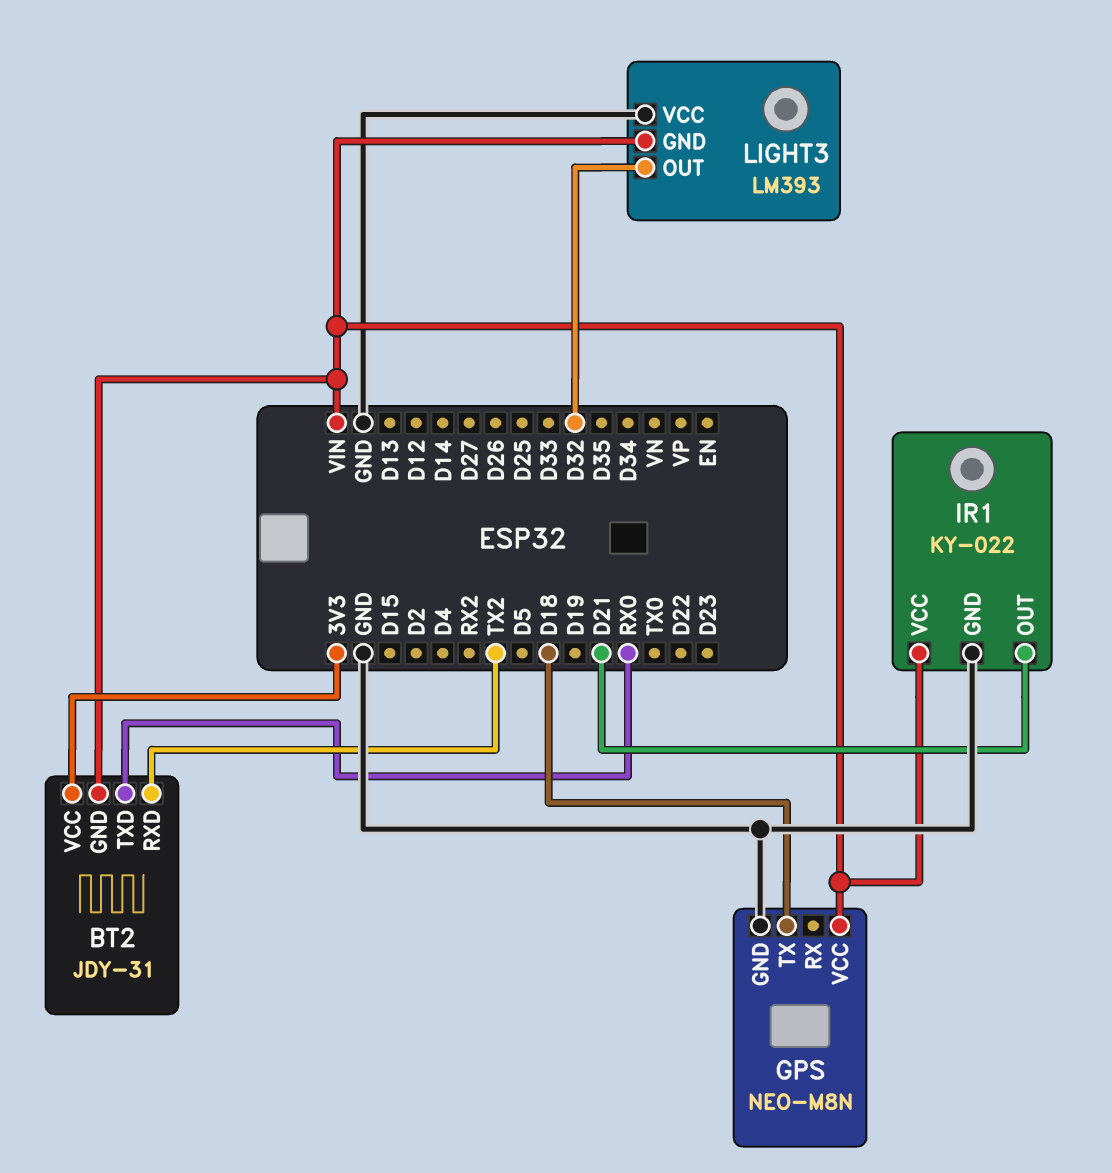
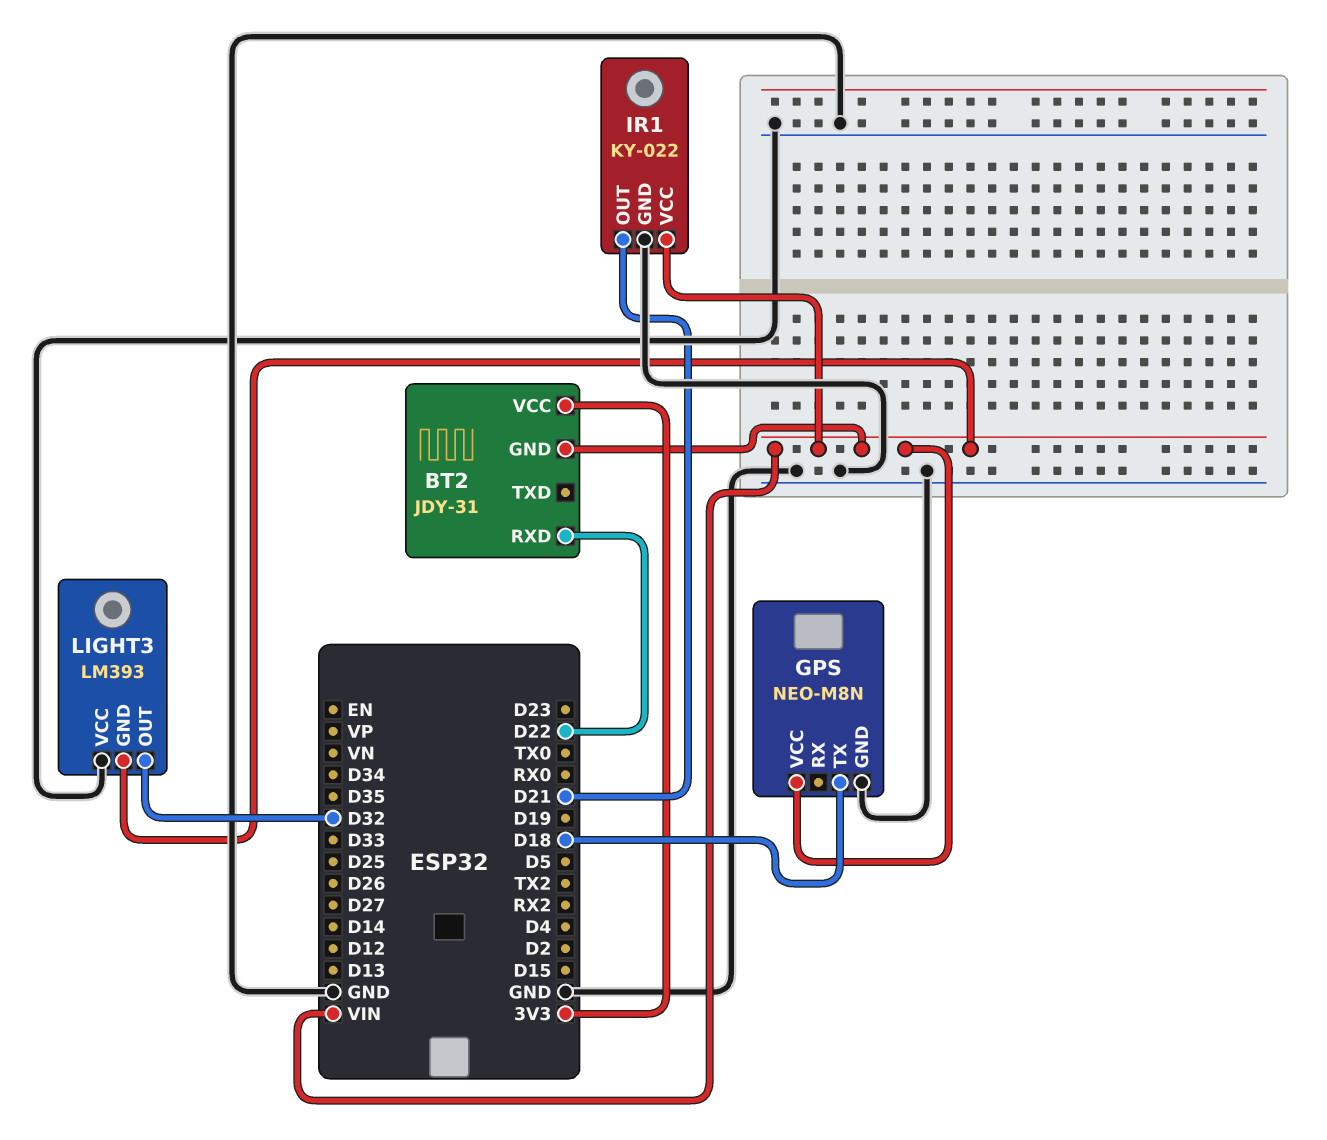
BT2 pin RXD: TX2 -> D22
BT2 pin TXD: RX0 -> none

